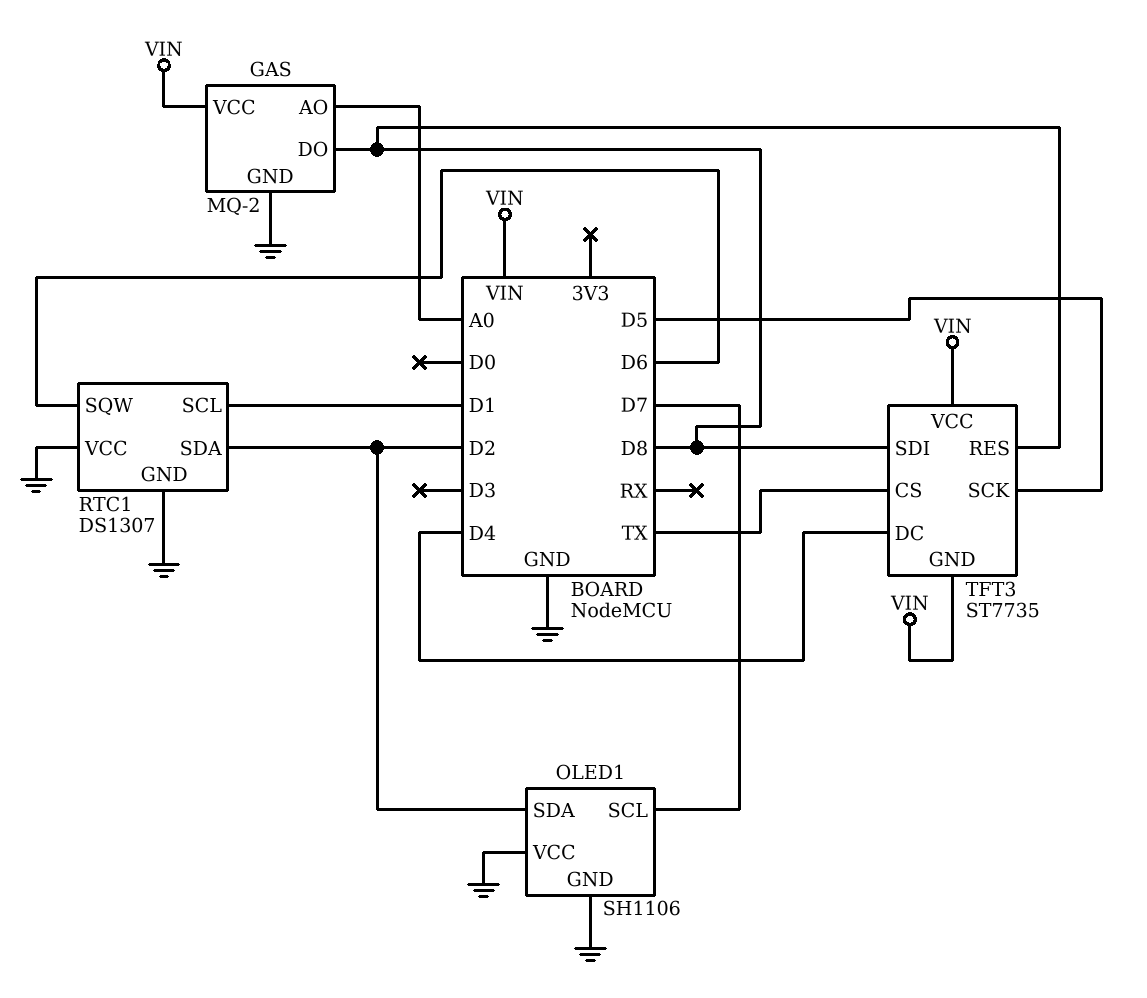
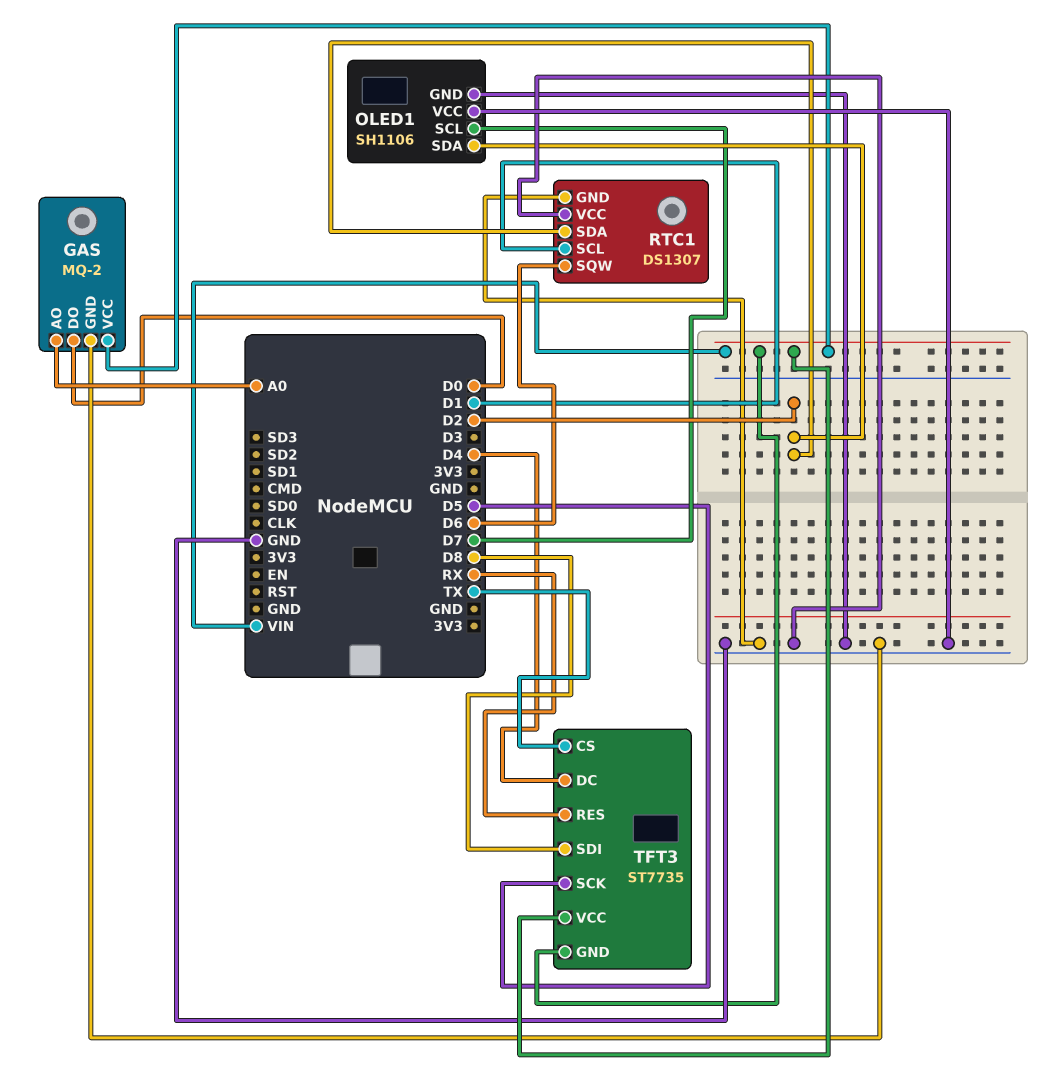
GAS pin DO: D8 -> D0
TFT3 pin RES: D8 -> RX

